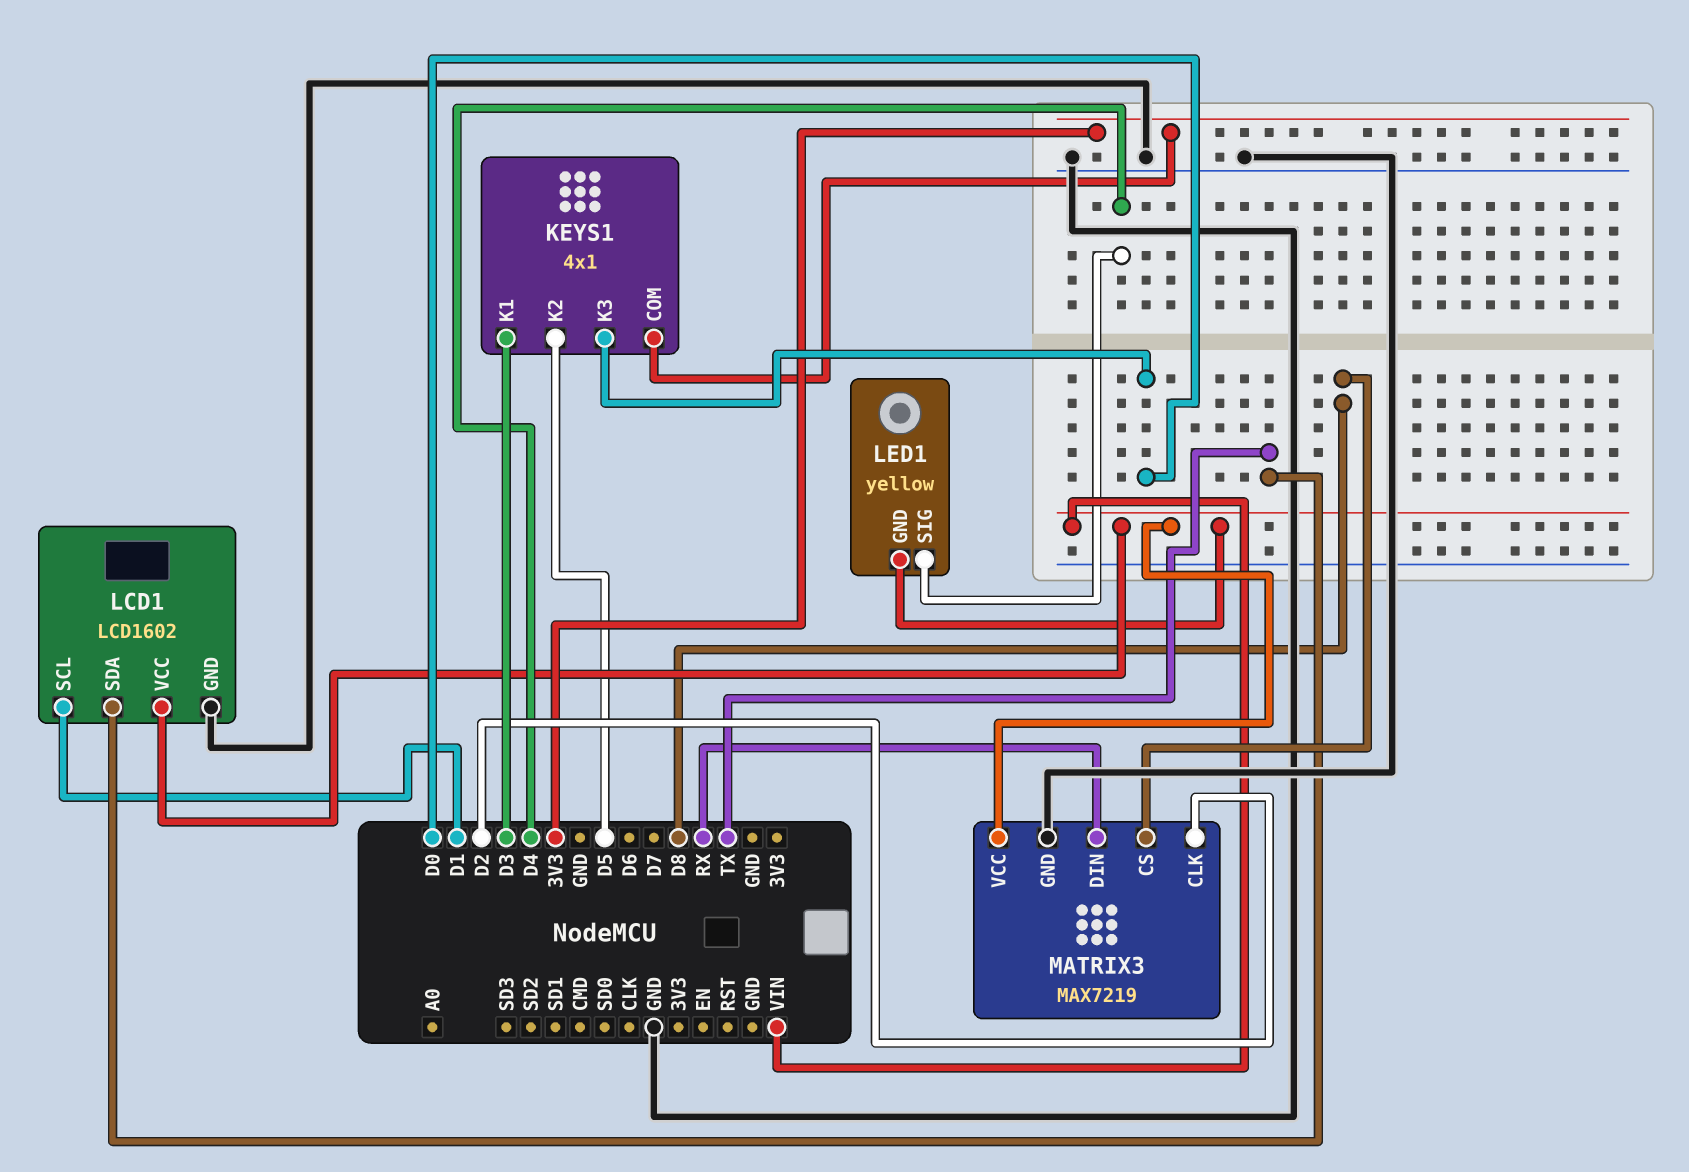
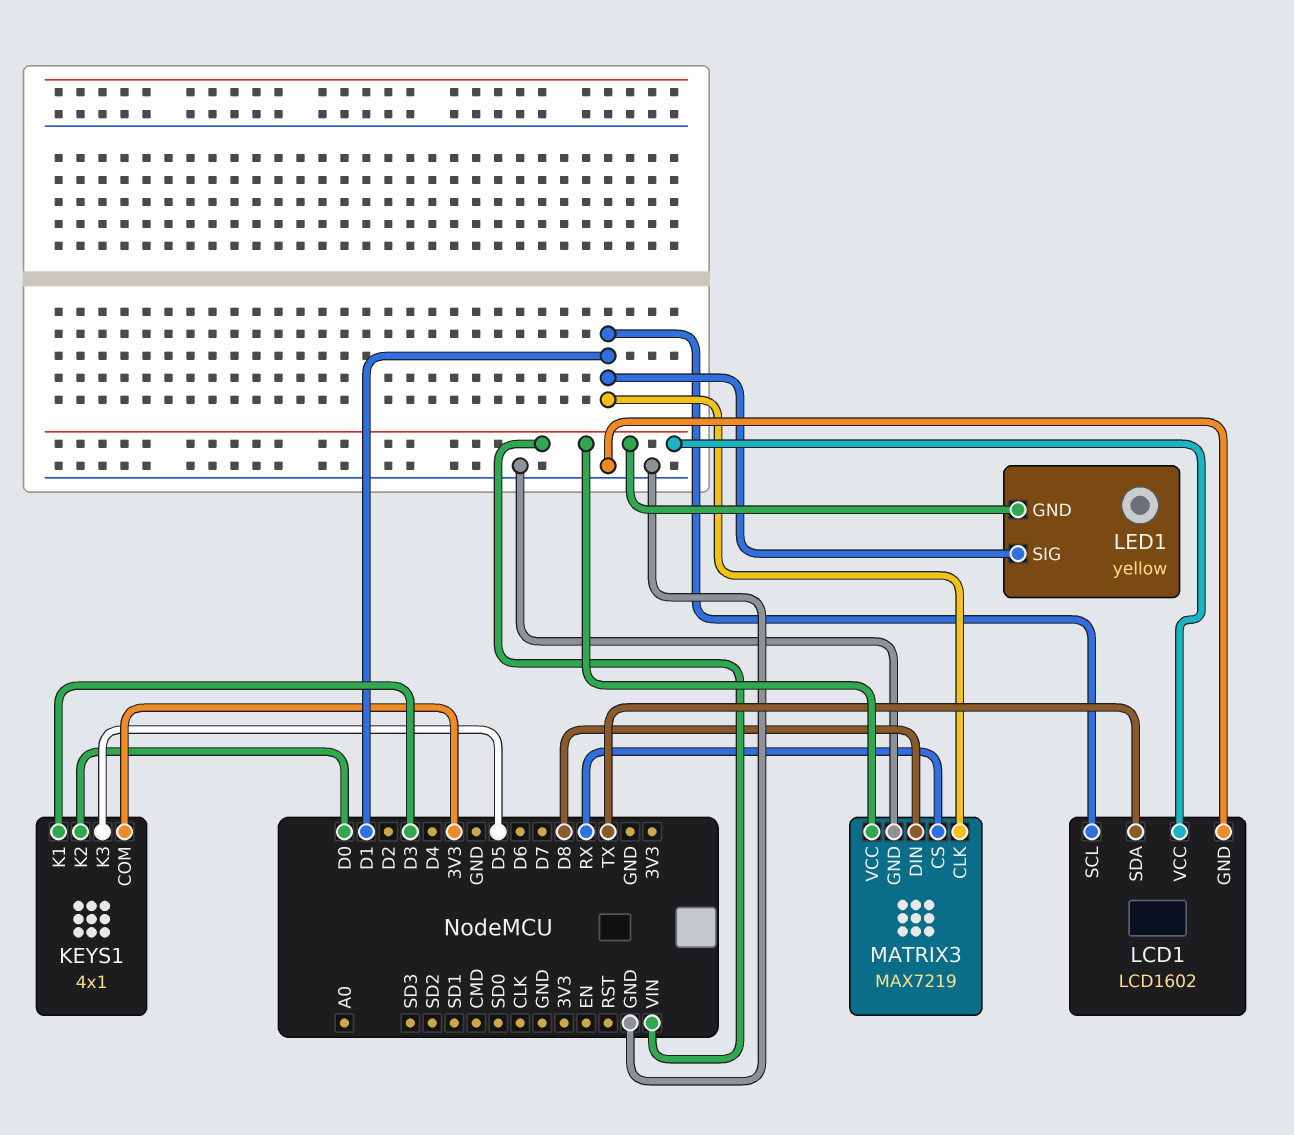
KEYS1 pin K2: D5 -> D0
KEYS1 pin K3: D0 -> D5
LED1 pin SIG: D4 -> D1
MATRIX3 pin CLK: D2 -> D1
MATRIX3 pin CS: D8 -> RX
MATRIX3 pin DIN: RX -> D8

